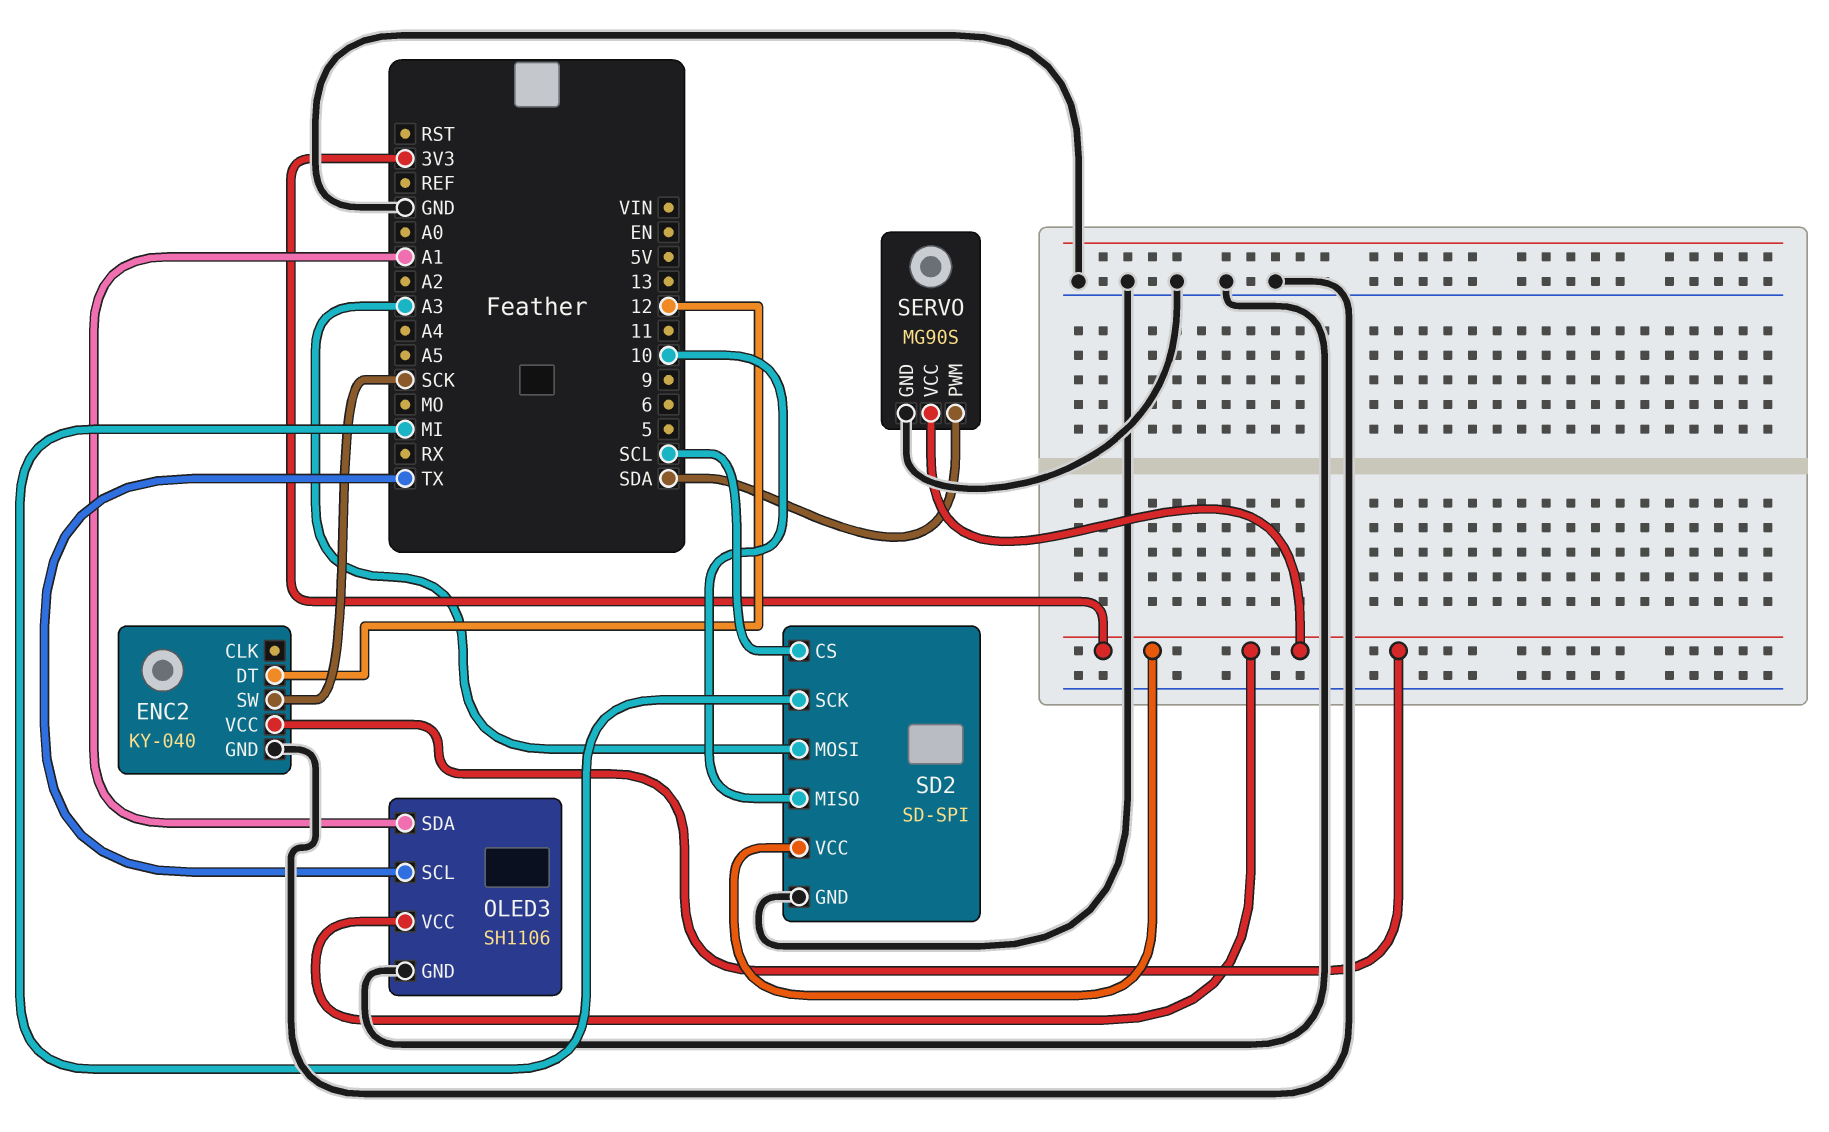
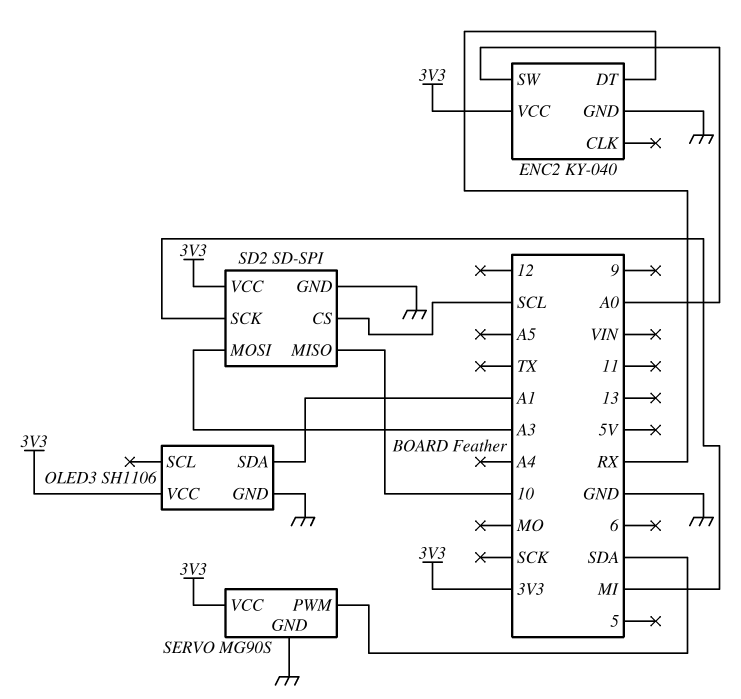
ENC2 pin DT: 12 -> RX
ENC2 pin SW: SCK -> A0
OLED3 pin SCL: TX -> none

